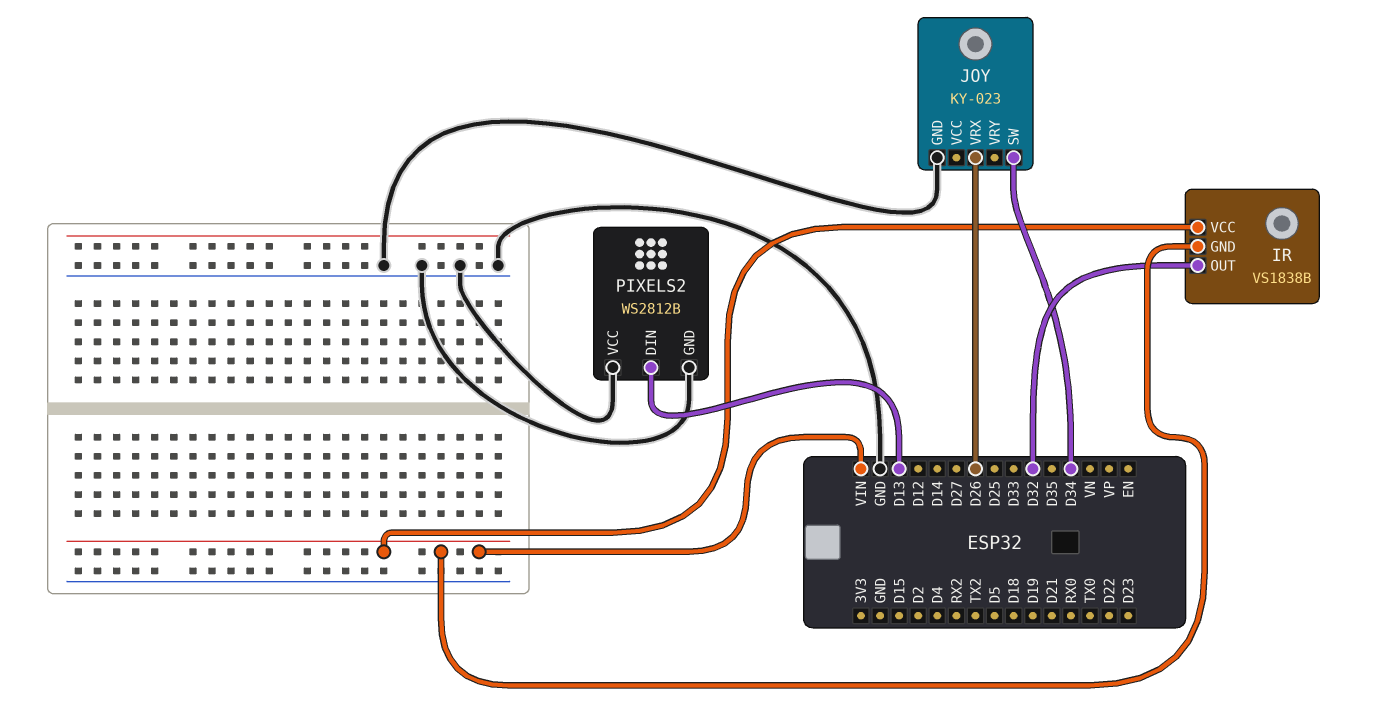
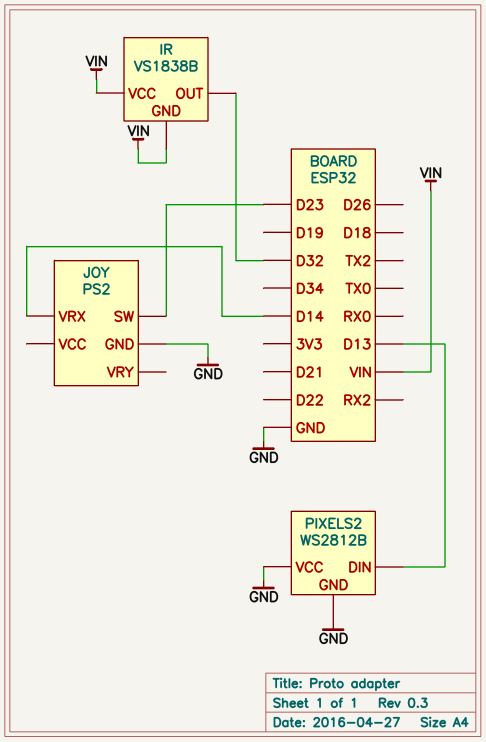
JOY: KY-023 -> PS2
JOY pin SW: D34 -> D23
JOY pin VRX: D26 -> D14

